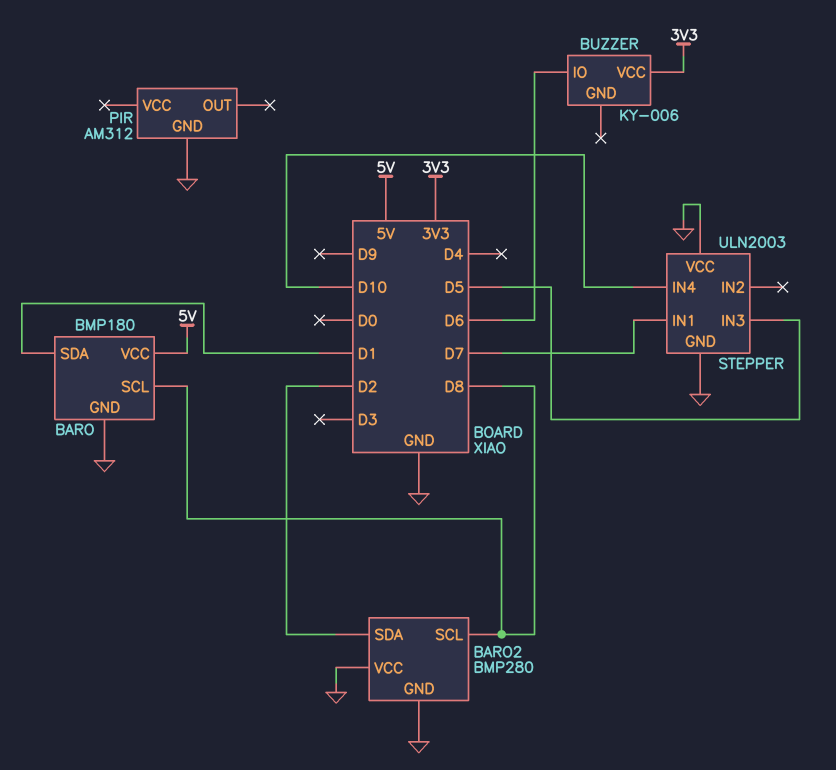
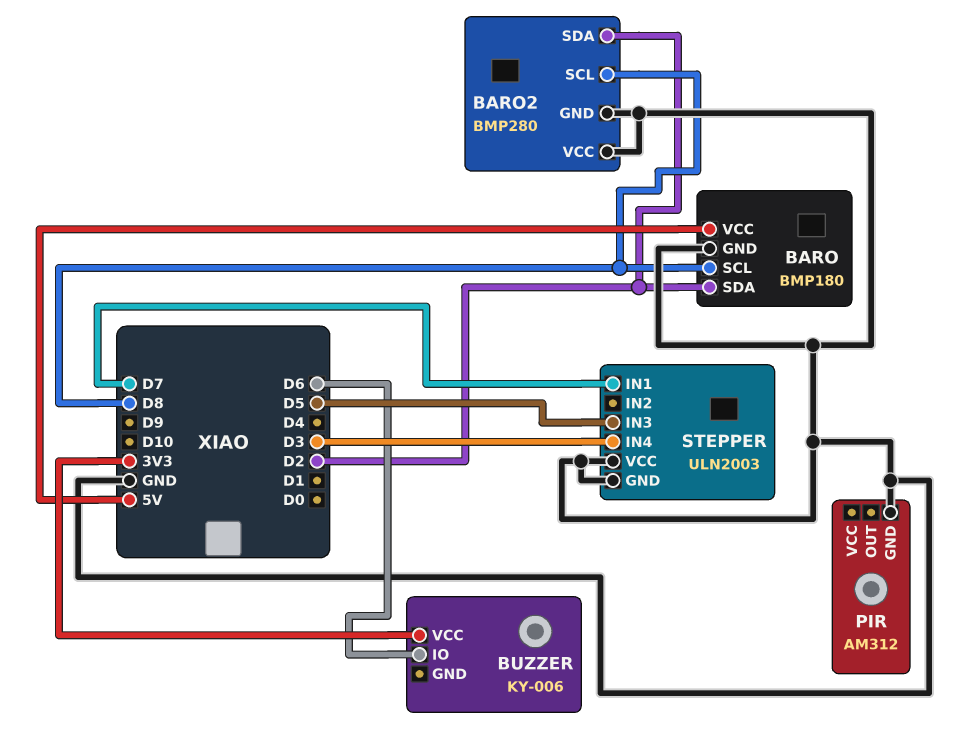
BARO pin SDA: D1 -> D2
STEPPER pin IN4: D10 -> D3

